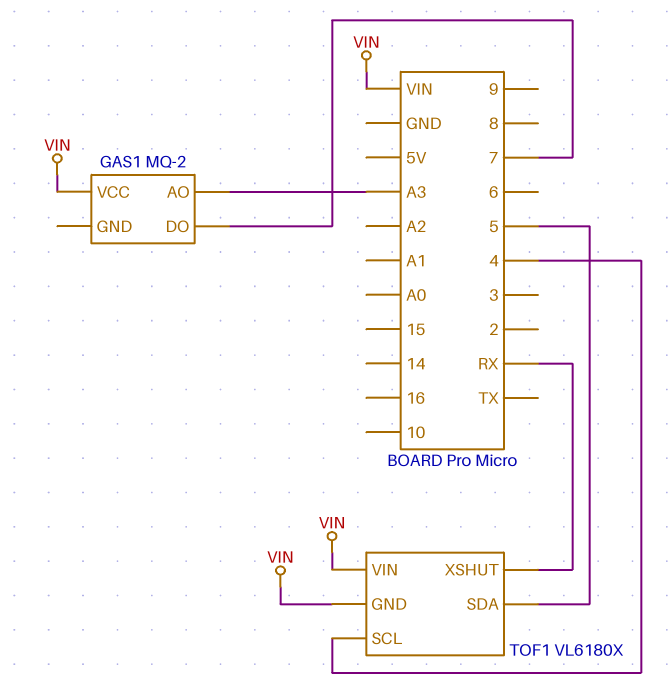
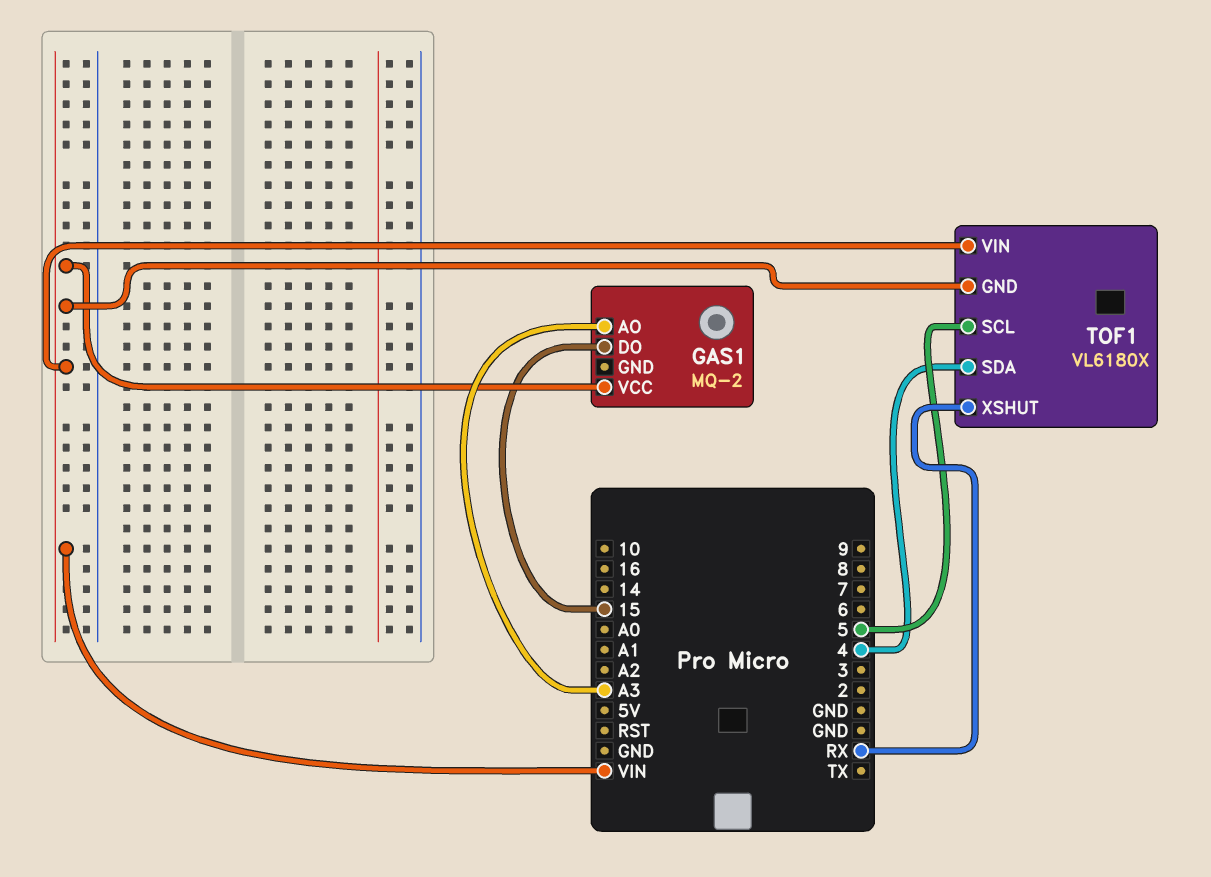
GAS1 pin DO: 7 -> 15
TOF1 pin SCL: 4 -> 5
TOF1 pin SDA: 5 -> 4

